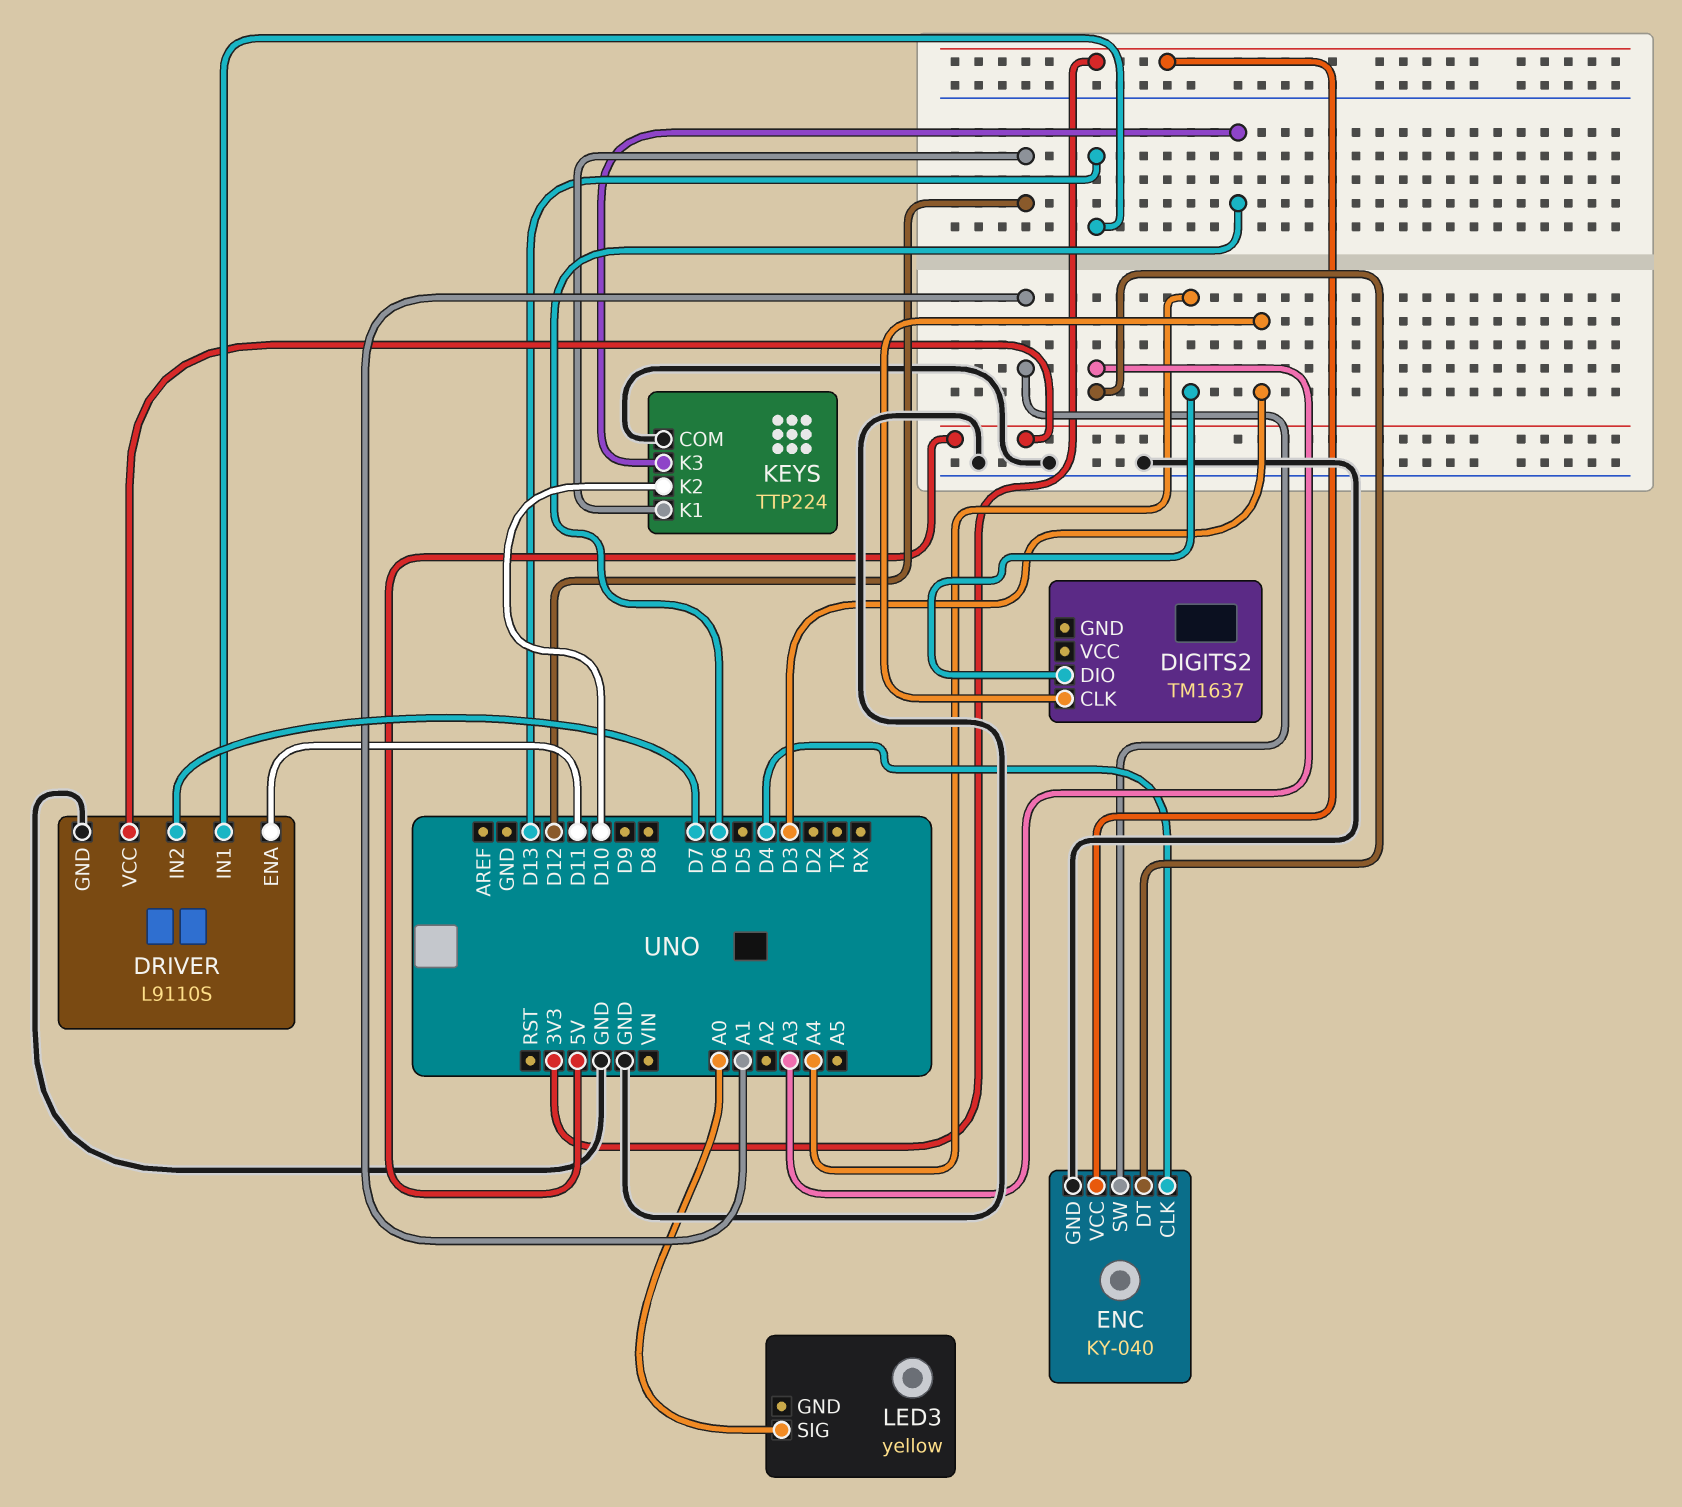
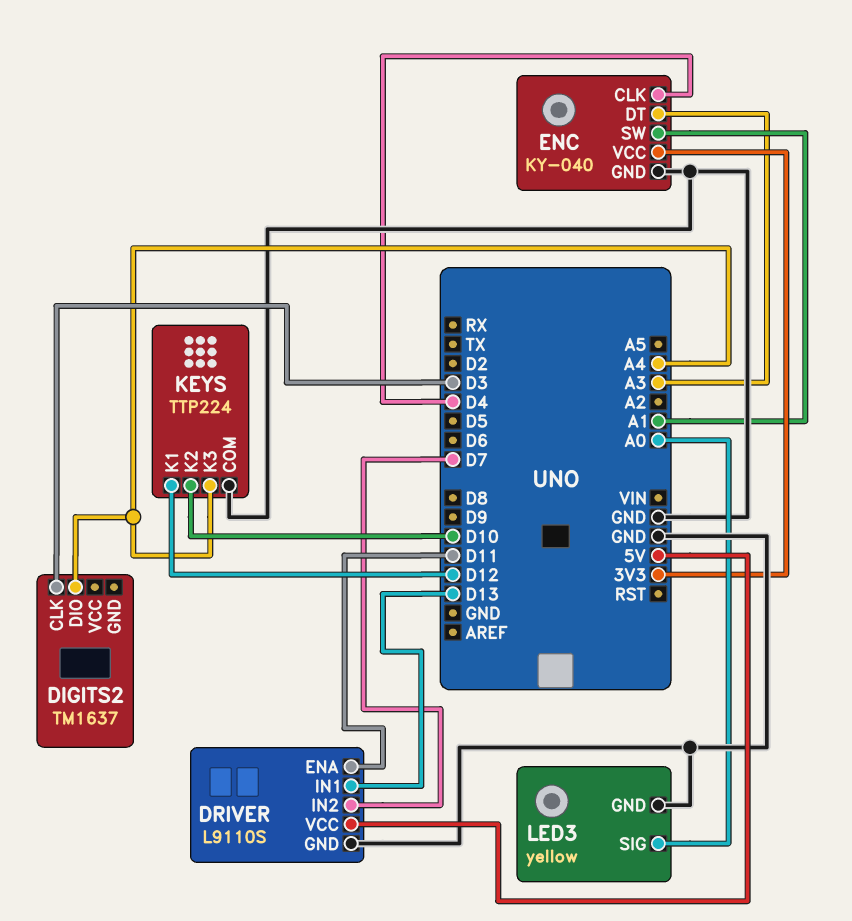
KEYS pin K3: D6 -> A4
LED3 pin GND: none -> GND

